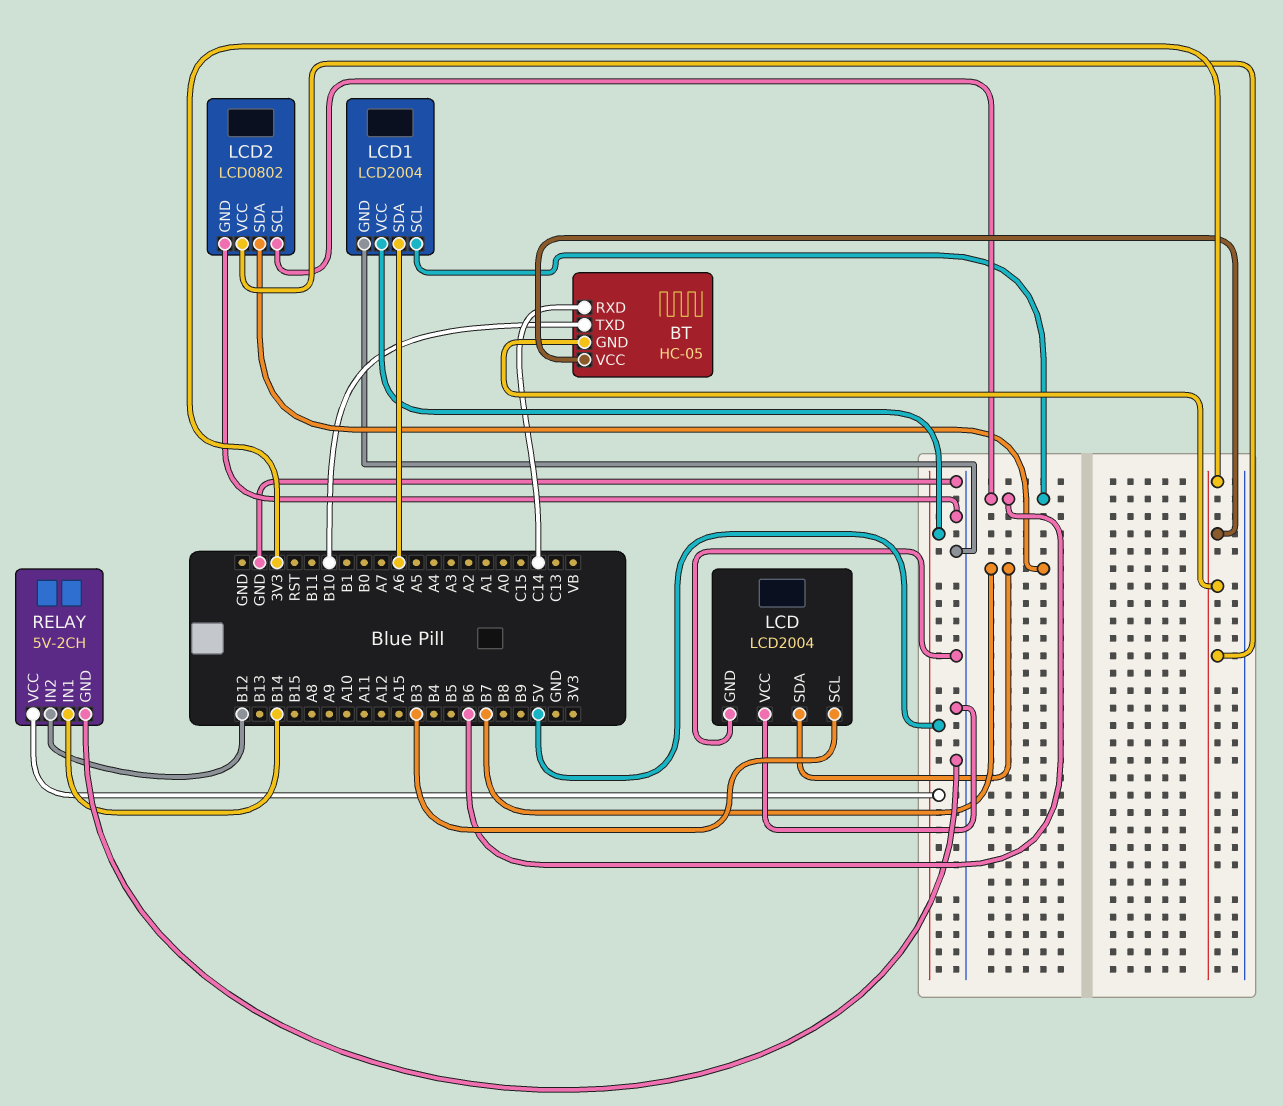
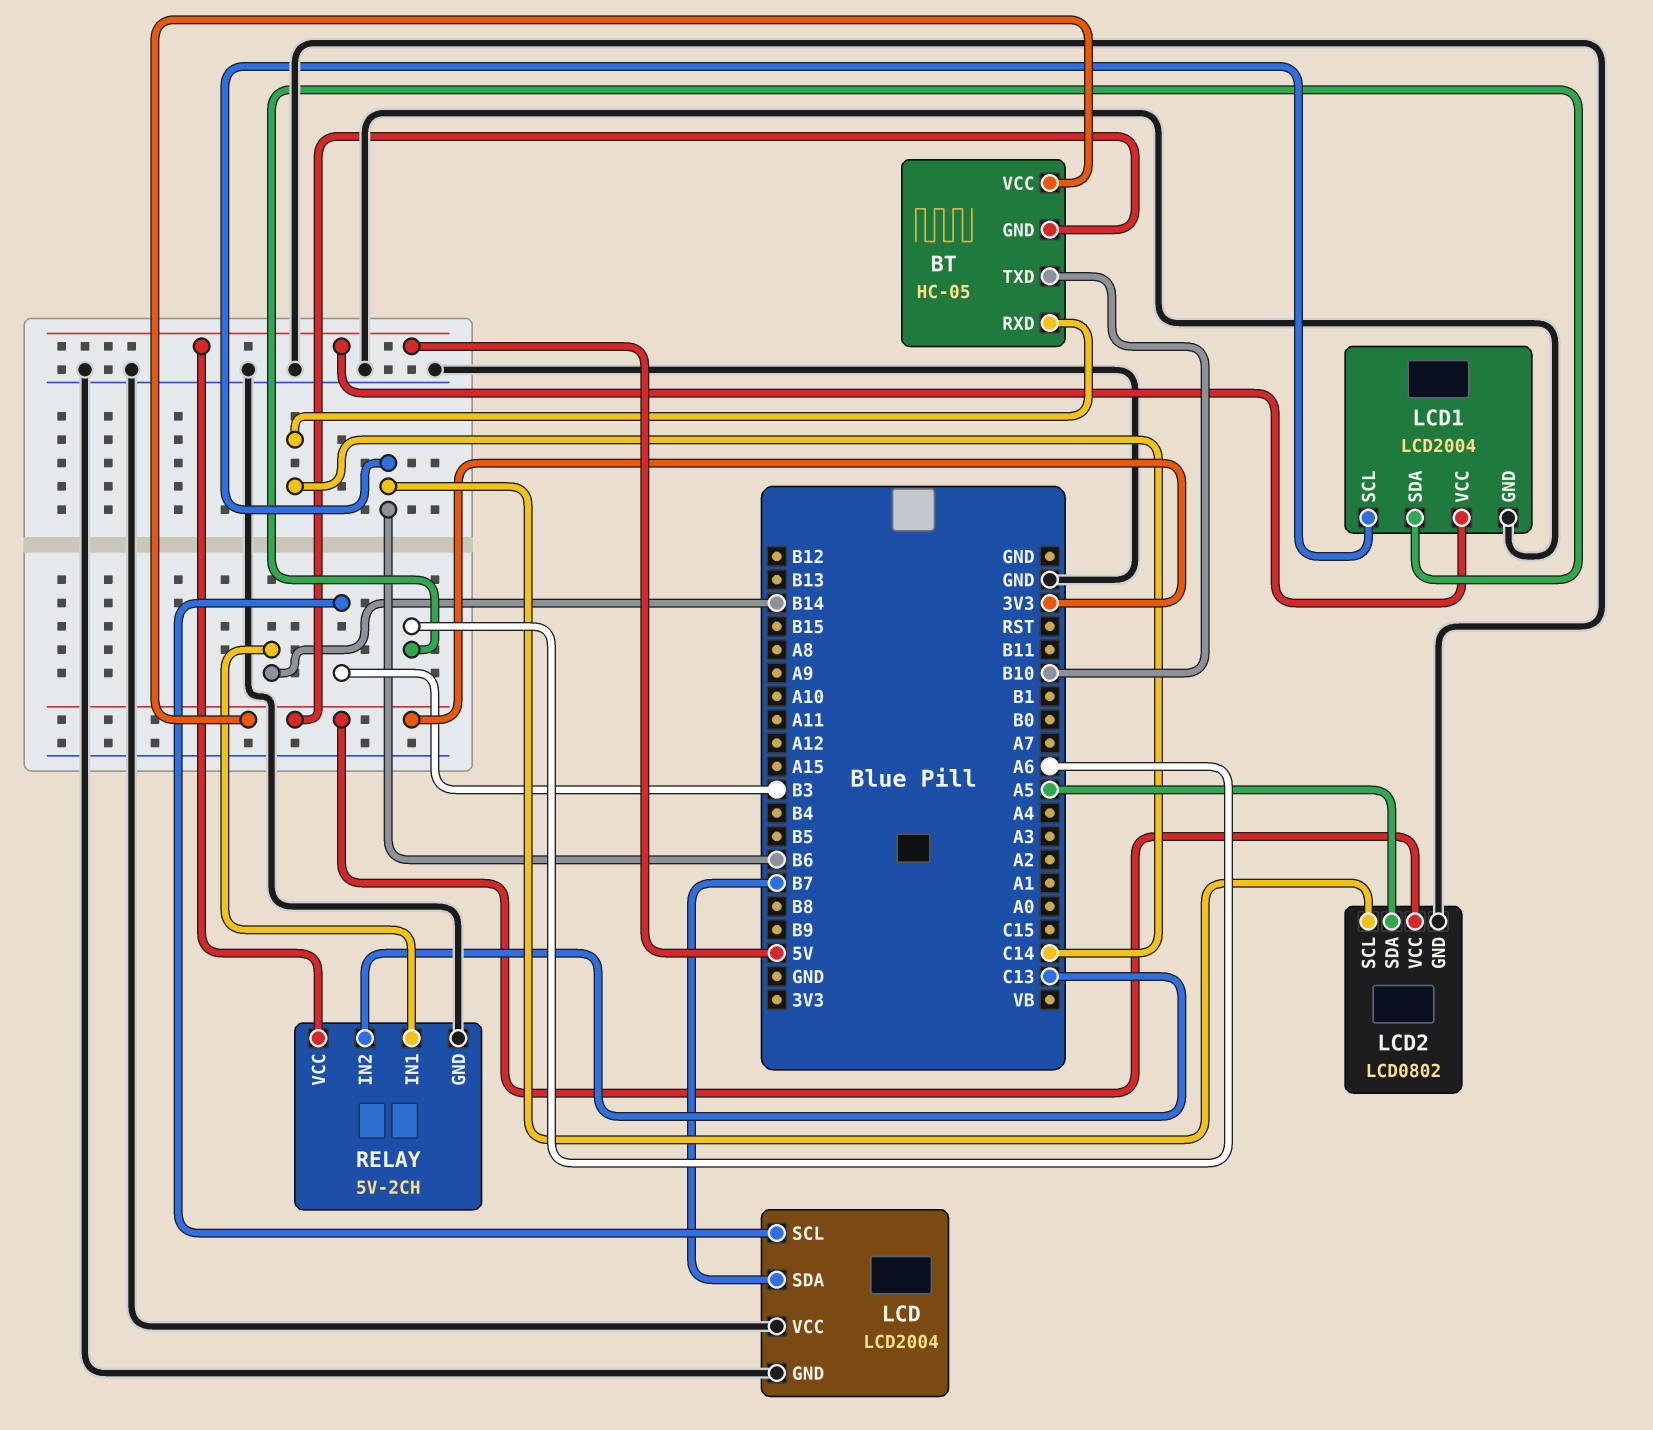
LCD2 pin SDA: B7 -> A5
RELAY pin IN2: B12 -> C13

